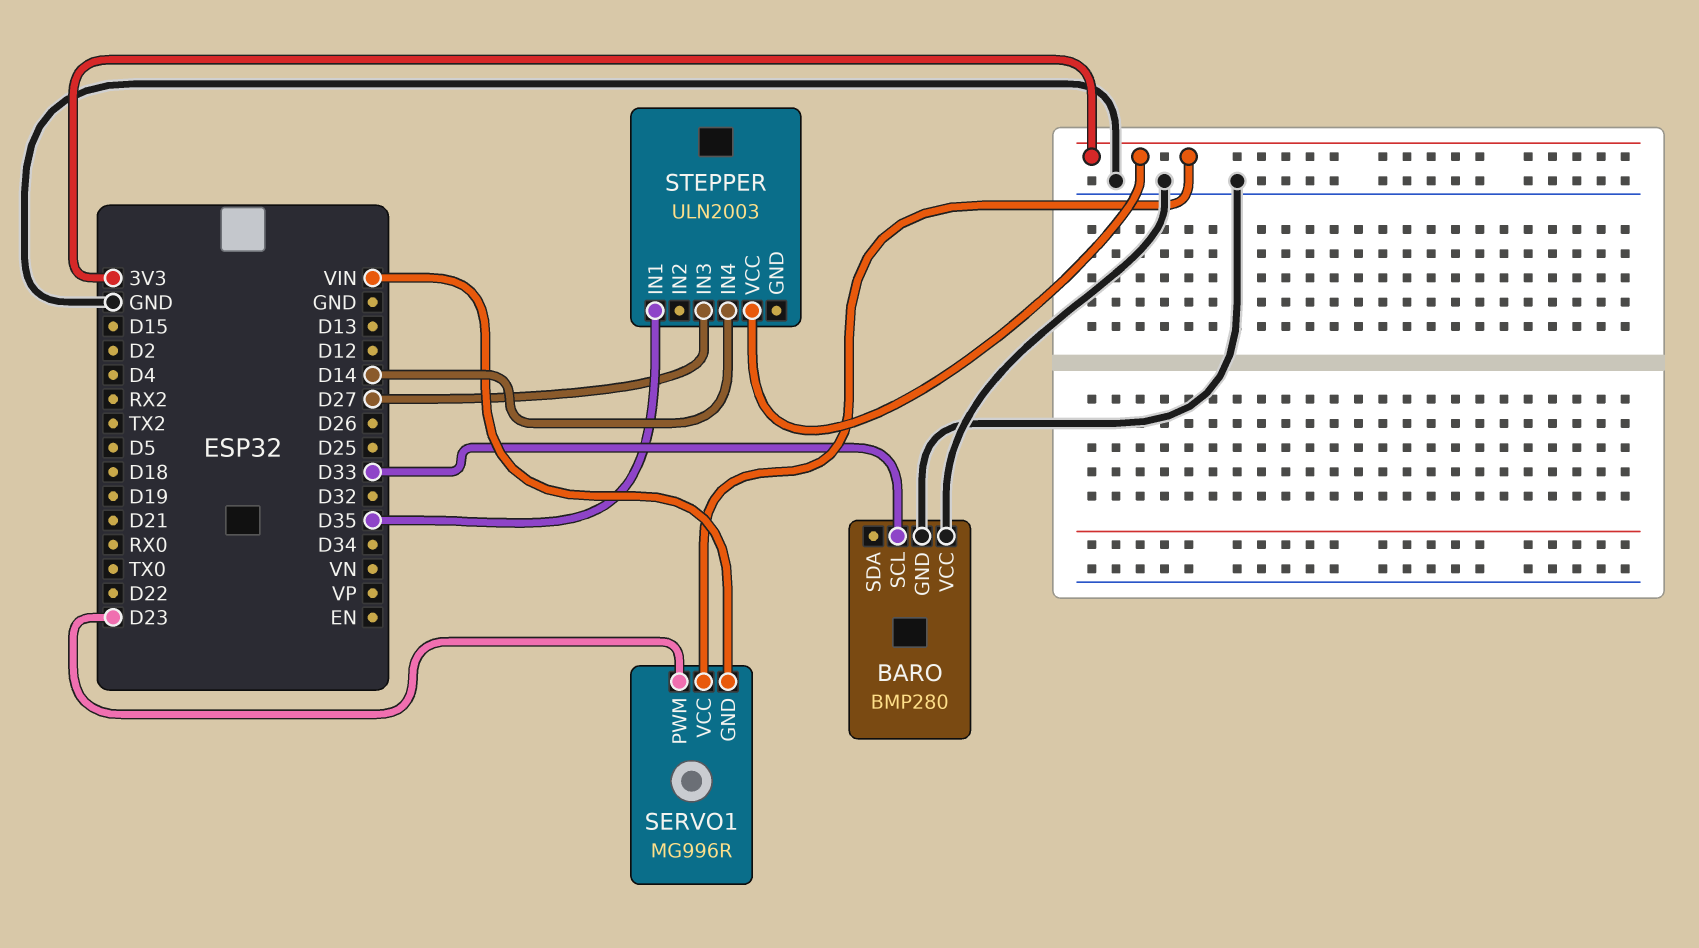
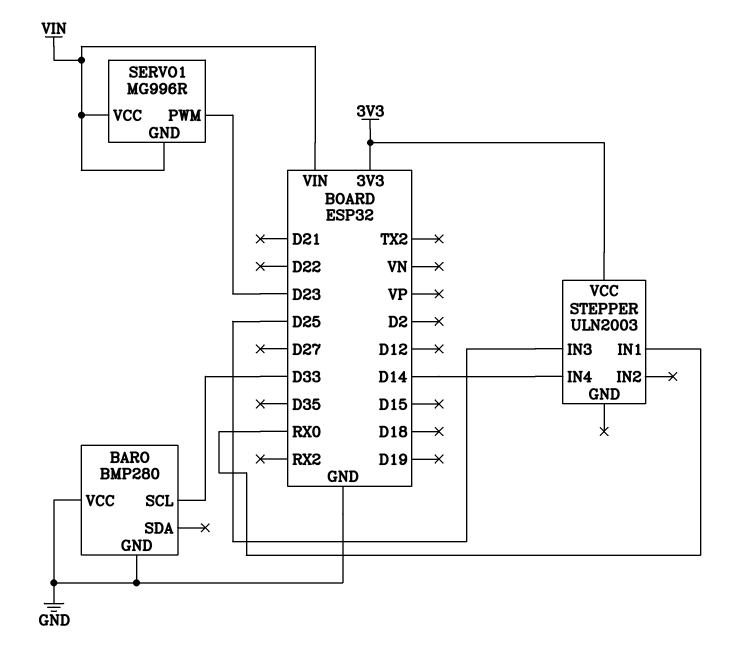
SERVO1 pin VCC: 3V3 -> VIN
STEPPER pin IN1: D35 -> RX0
STEPPER pin IN3: D27 -> D25

